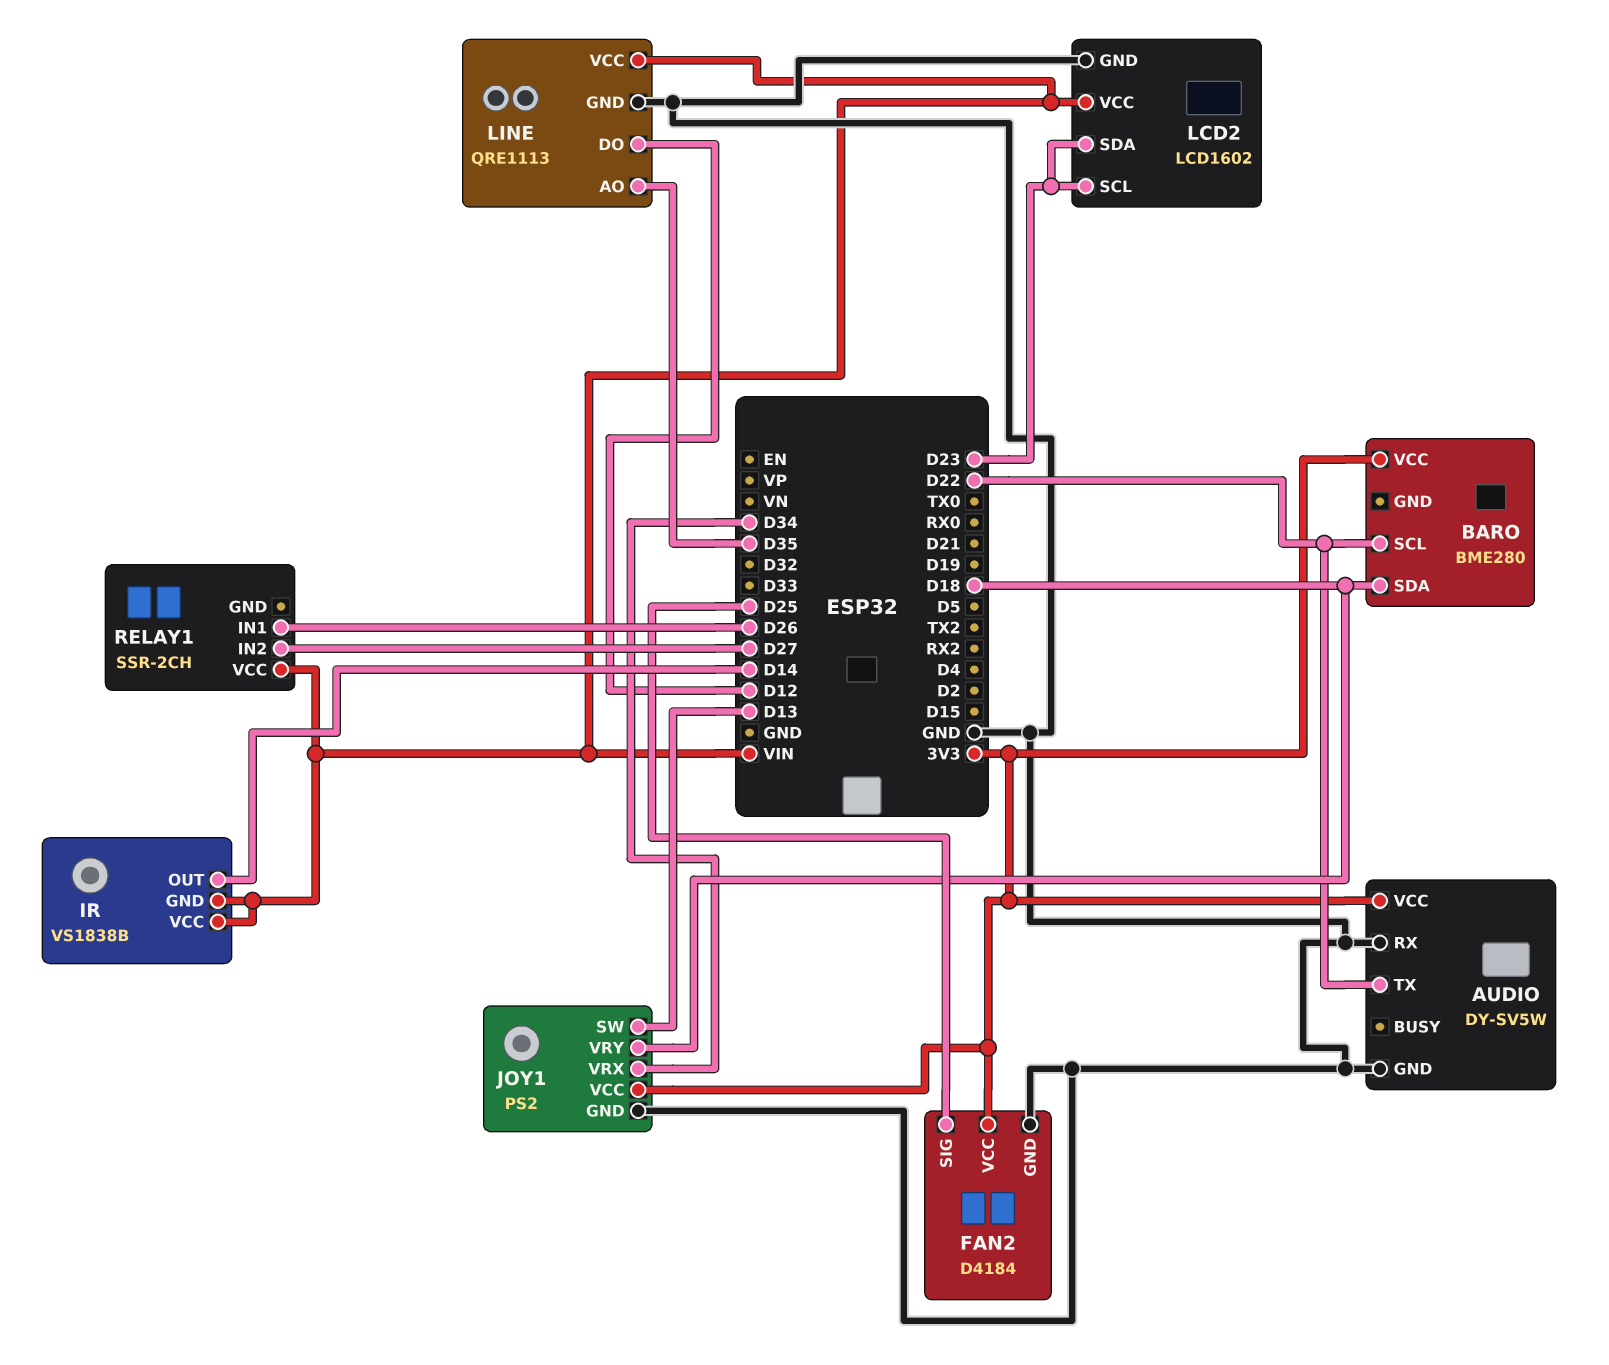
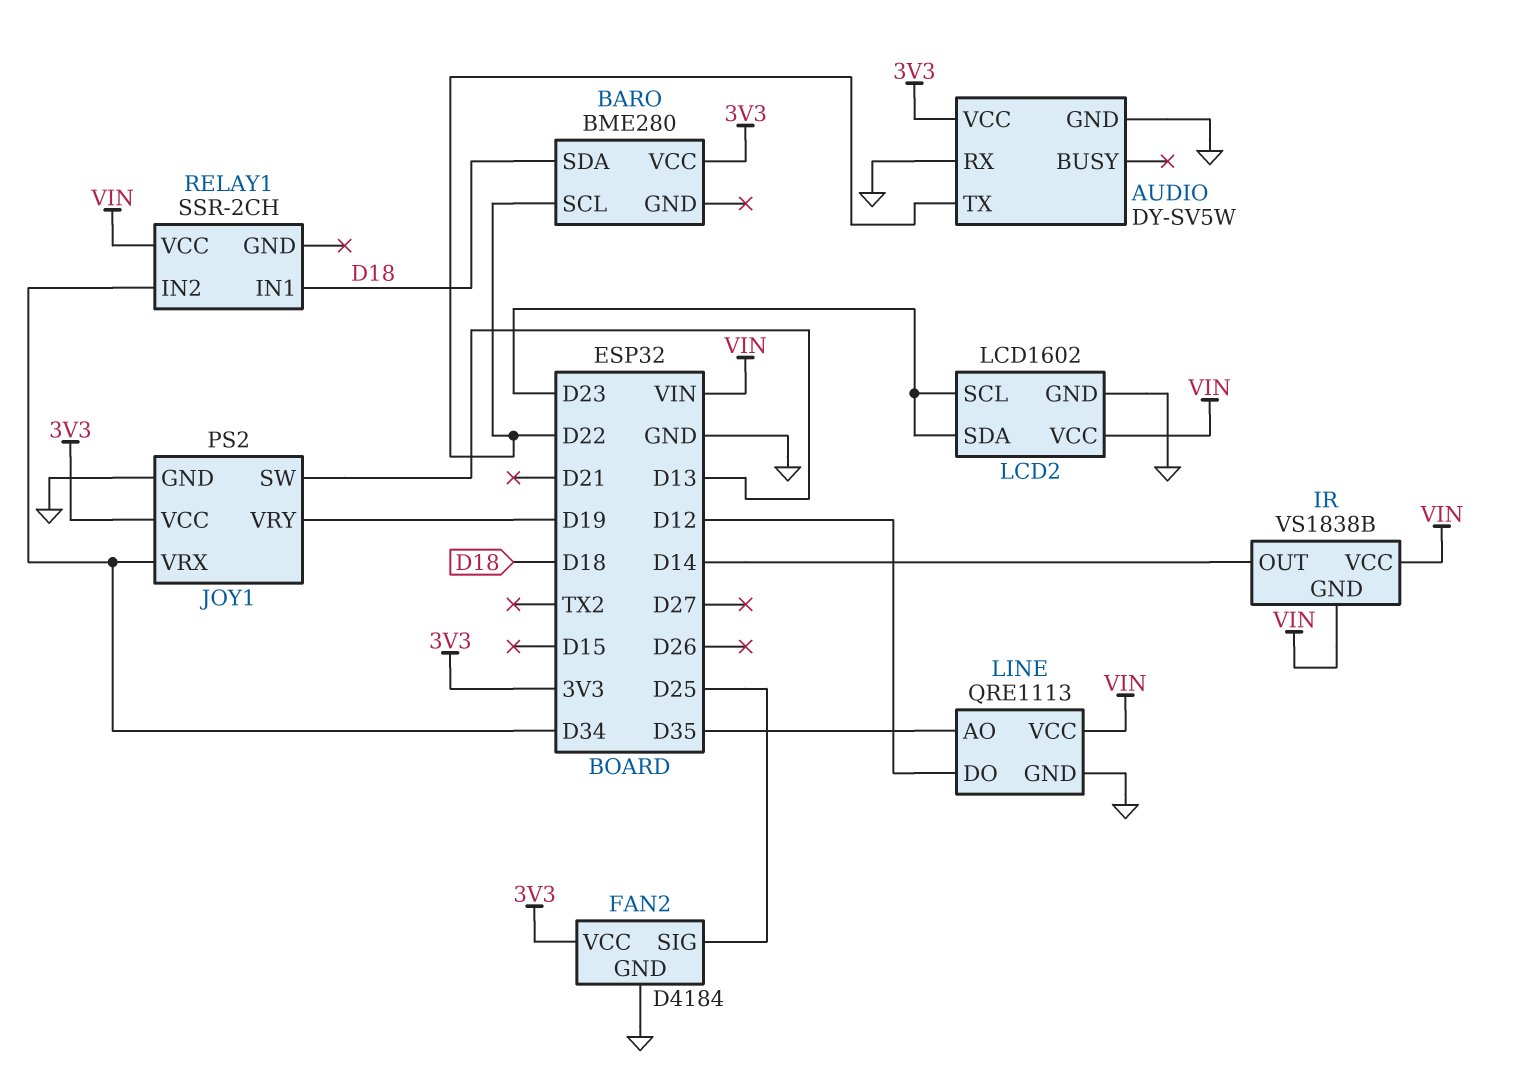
JOY1 pin VRY: D18 -> D19
RELAY1 pin IN1: D26 -> D18
RELAY1 pin IN2: D27 -> D34

